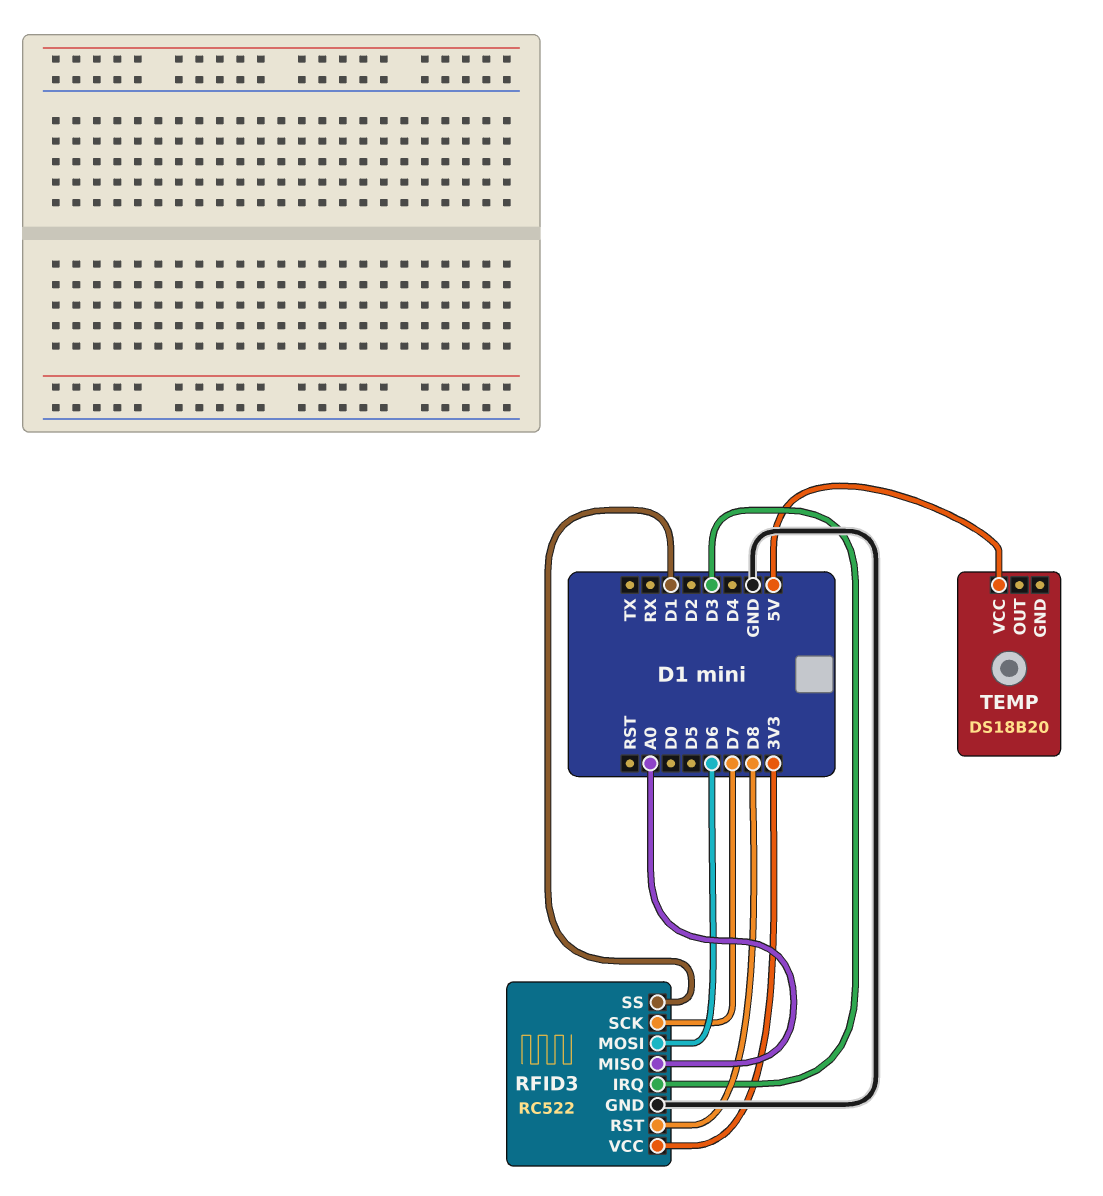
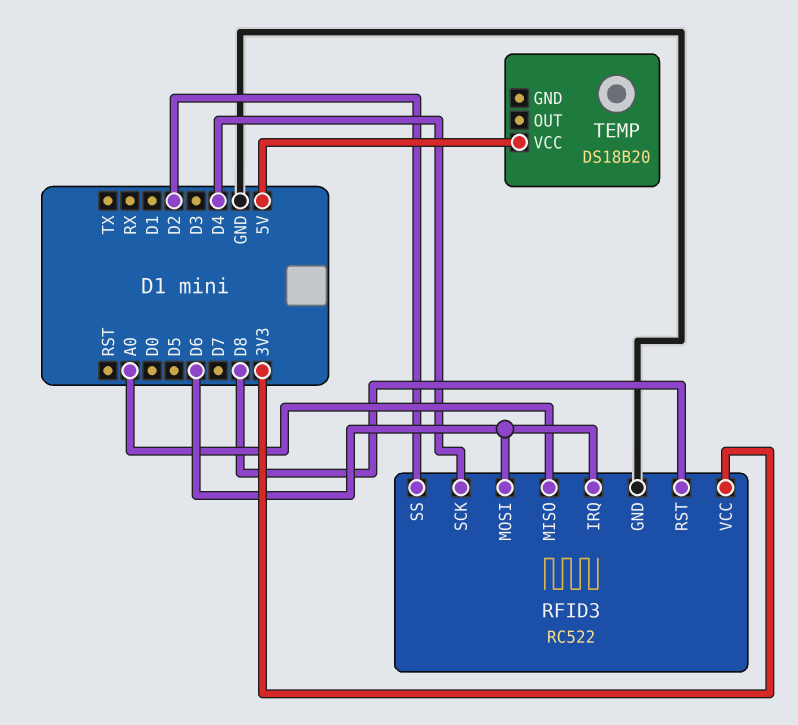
RFID3 pin IRQ: D3 -> D6
RFID3 pin SCK: D7 -> D4
RFID3 pin SS: D1 -> D2

